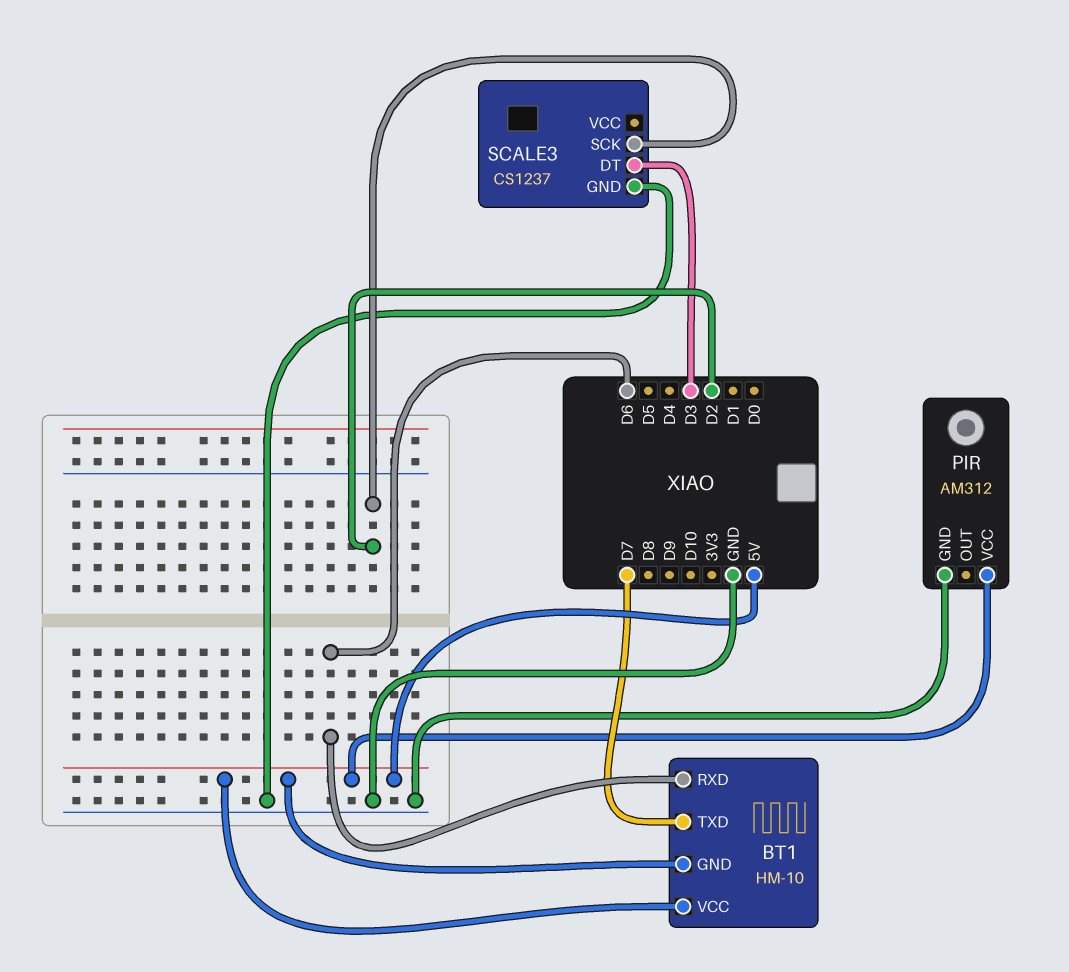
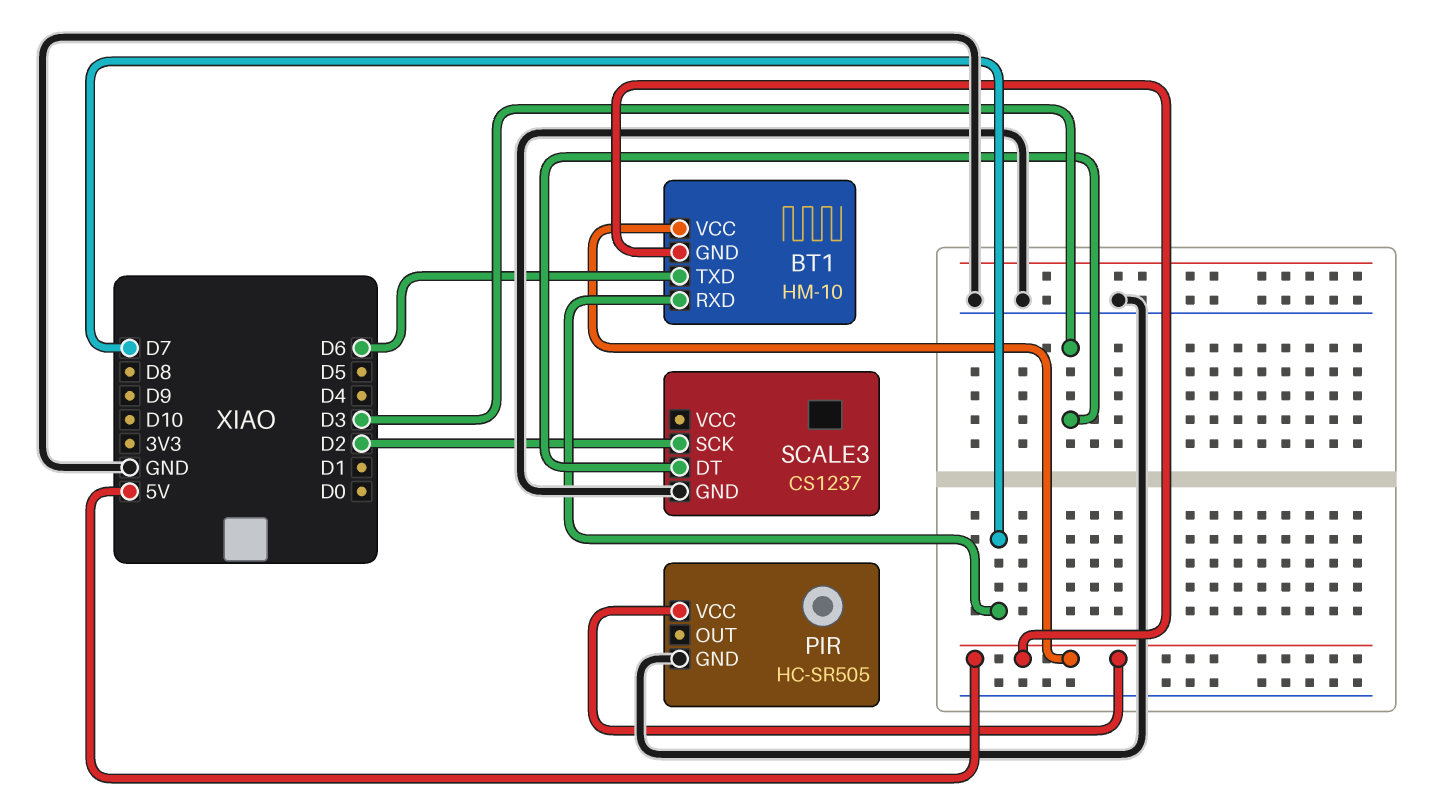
BT1 pin RXD: D6 -> D7
BT1 pin TXD: D7 -> D6
PIR: AM312 -> HC-SR505

